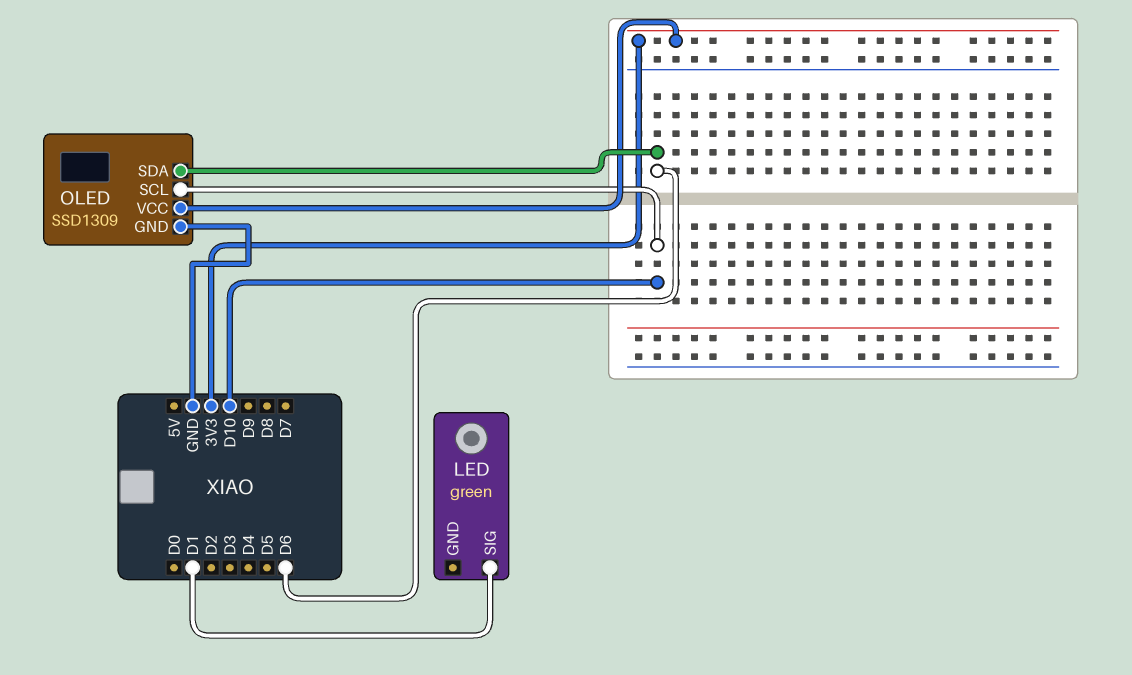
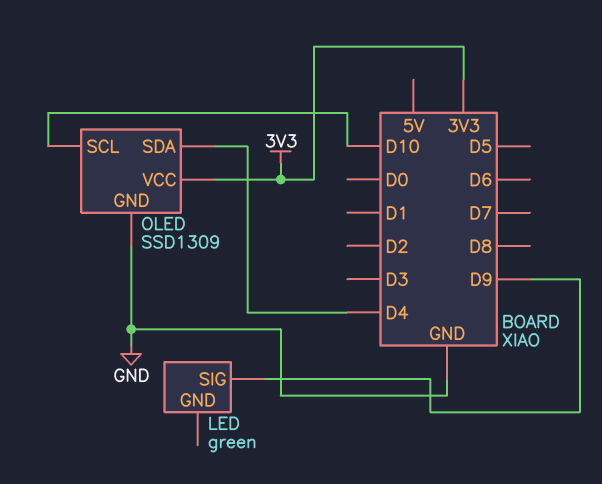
LED pin SIG: D1 -> D9
OLED pin SDA: D6 -> D4

